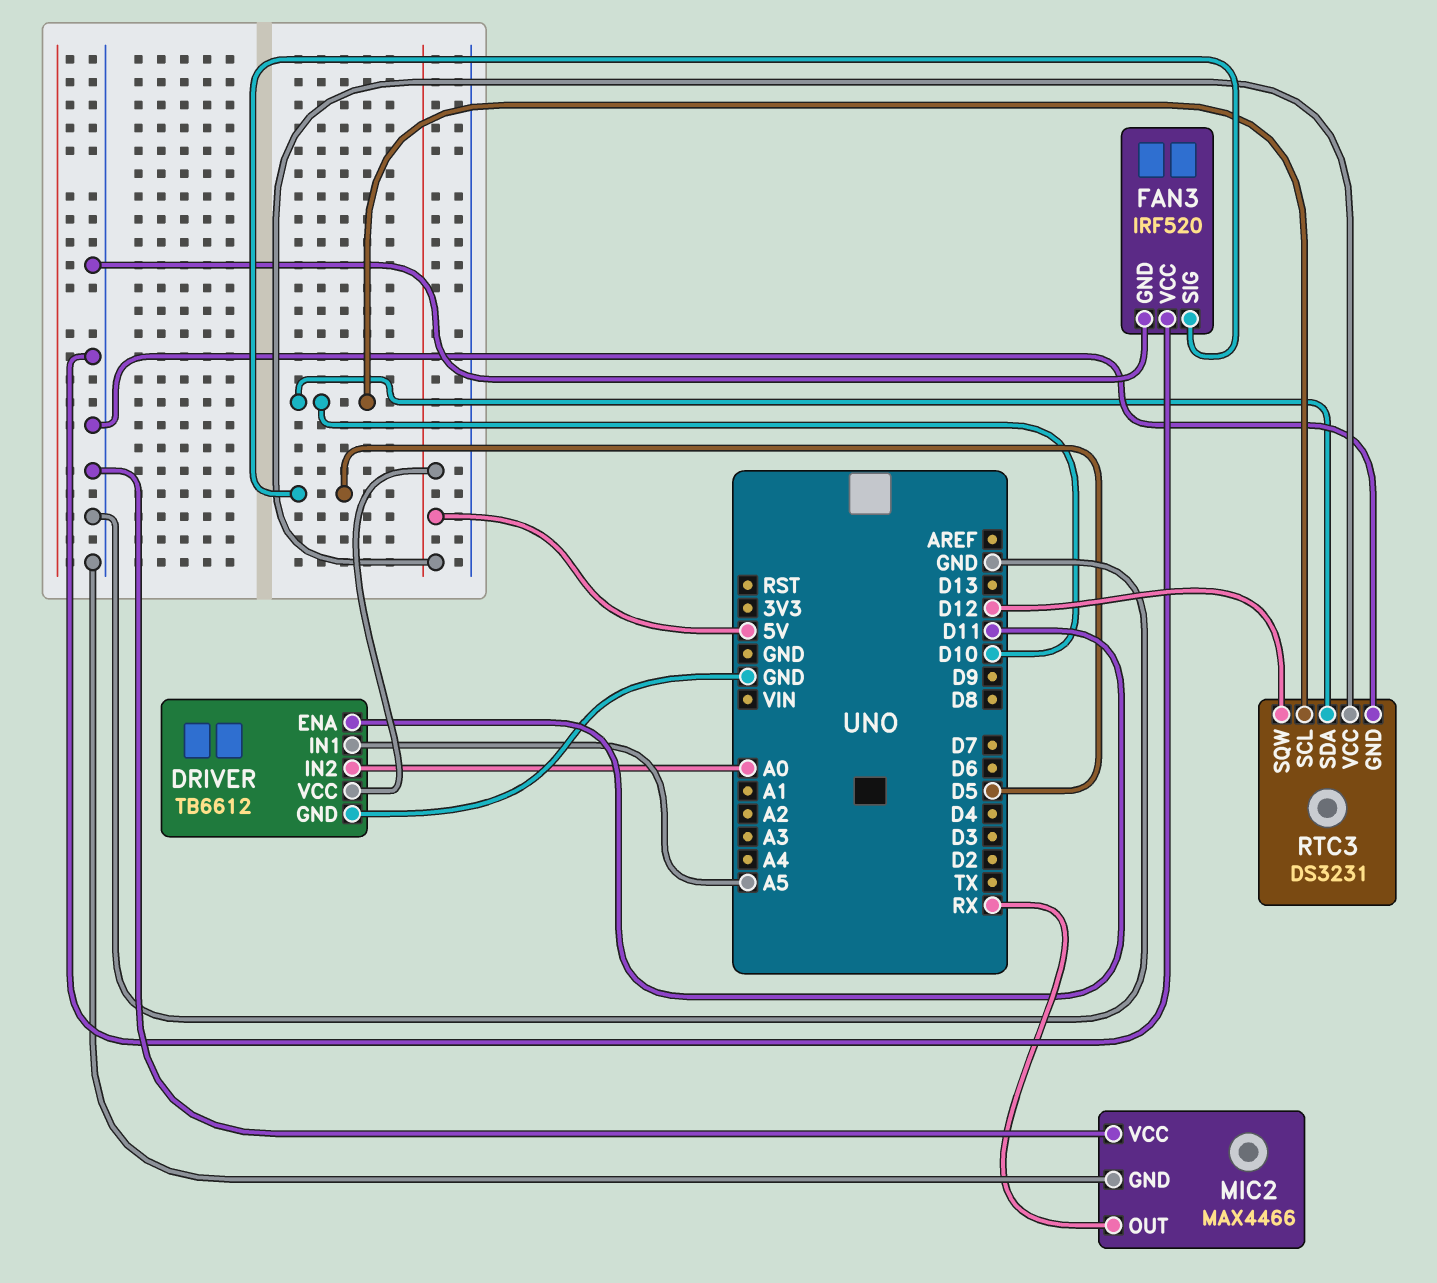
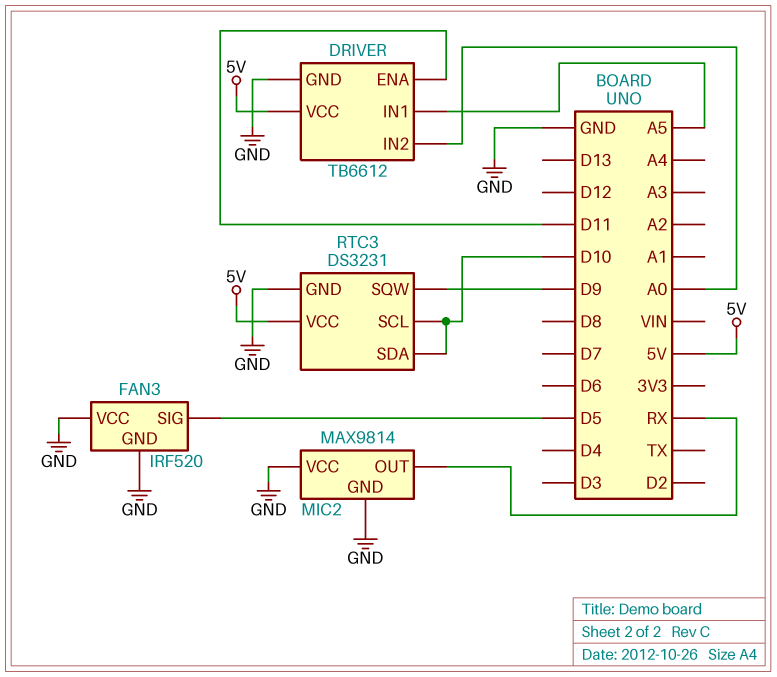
MIC2: MAX4466 -> MAX9814
RTC3 pin SQW: D12 -> D9

